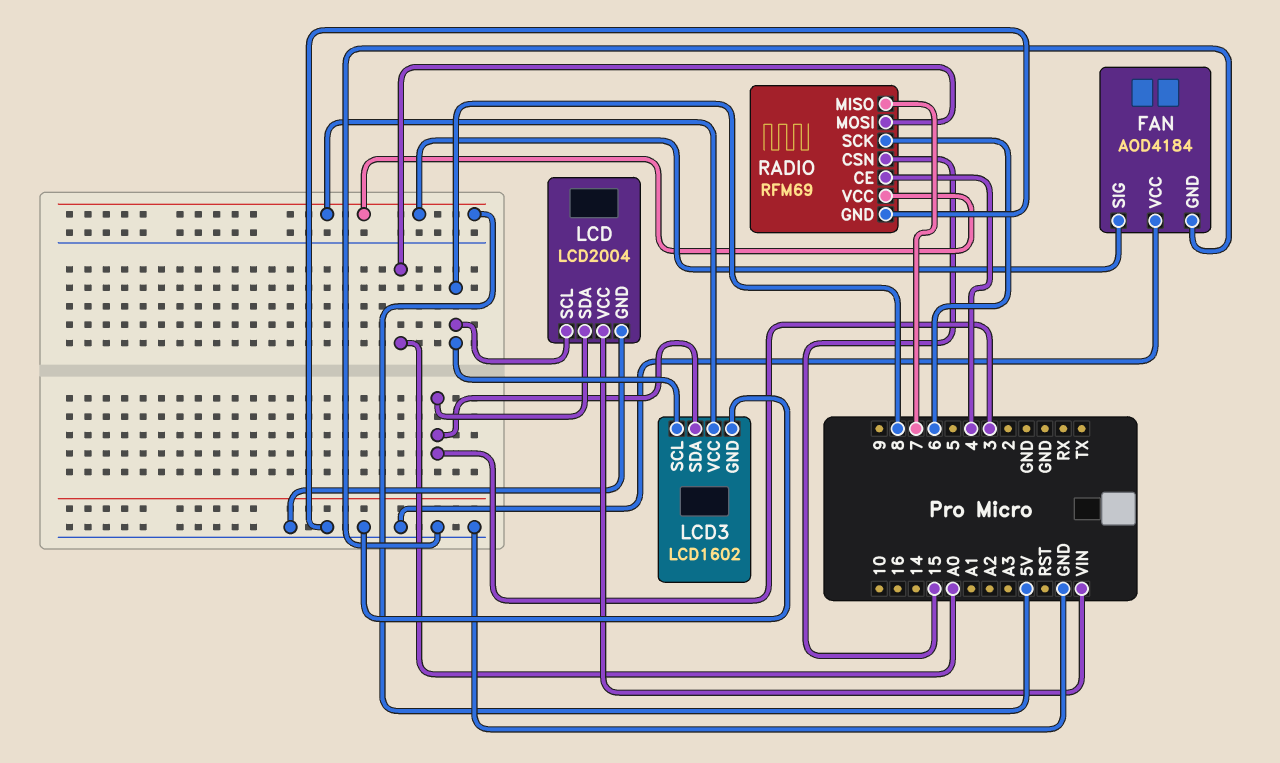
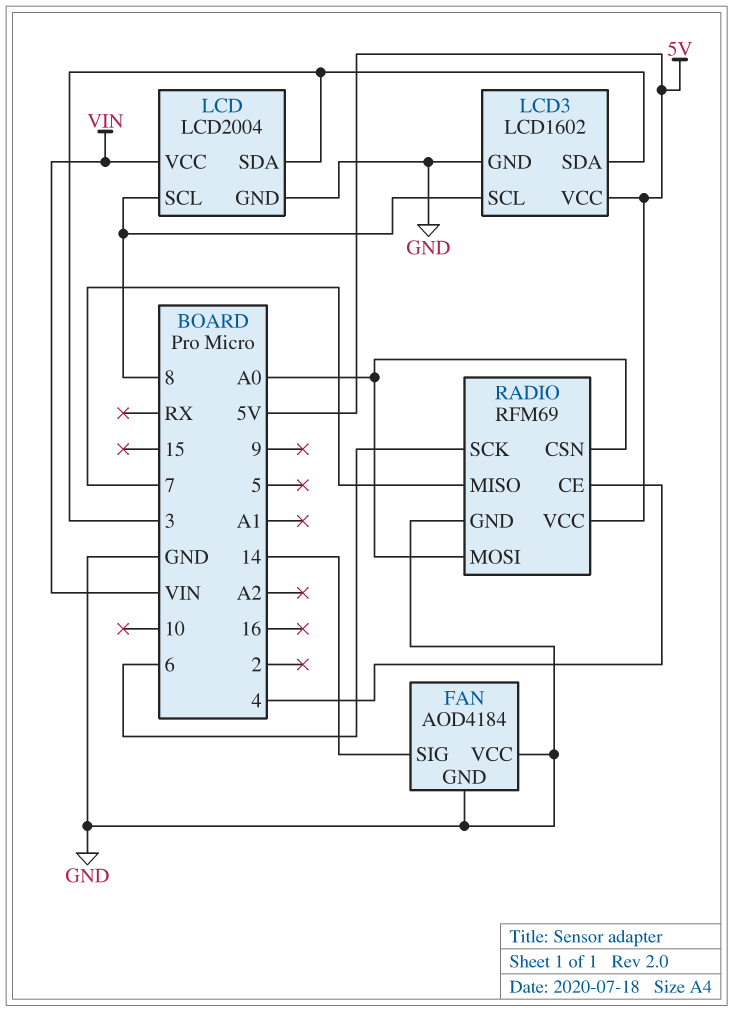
FAN pin SIG: 5V -> 14
RADIO pin CSN: 15 -> A0

